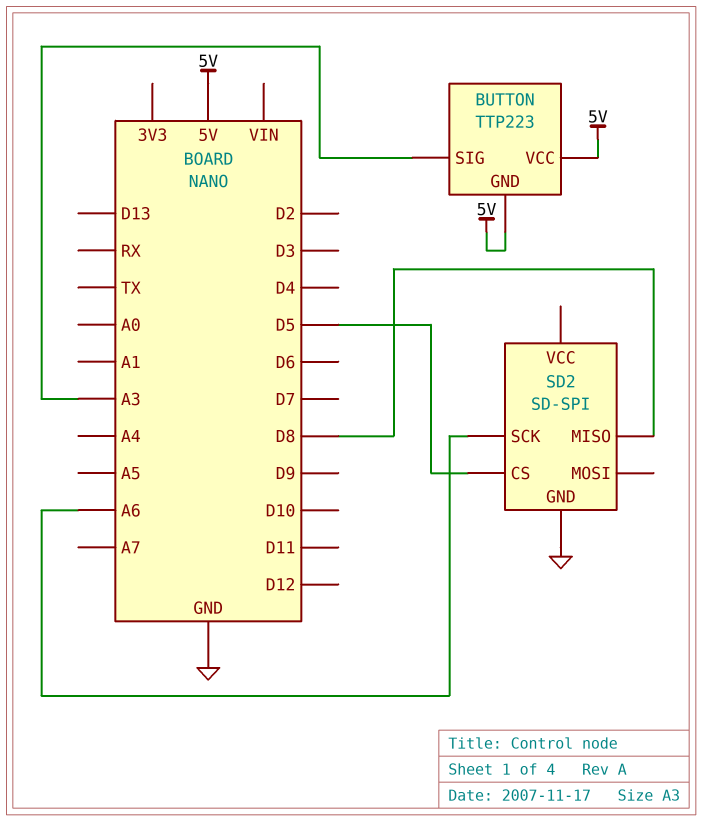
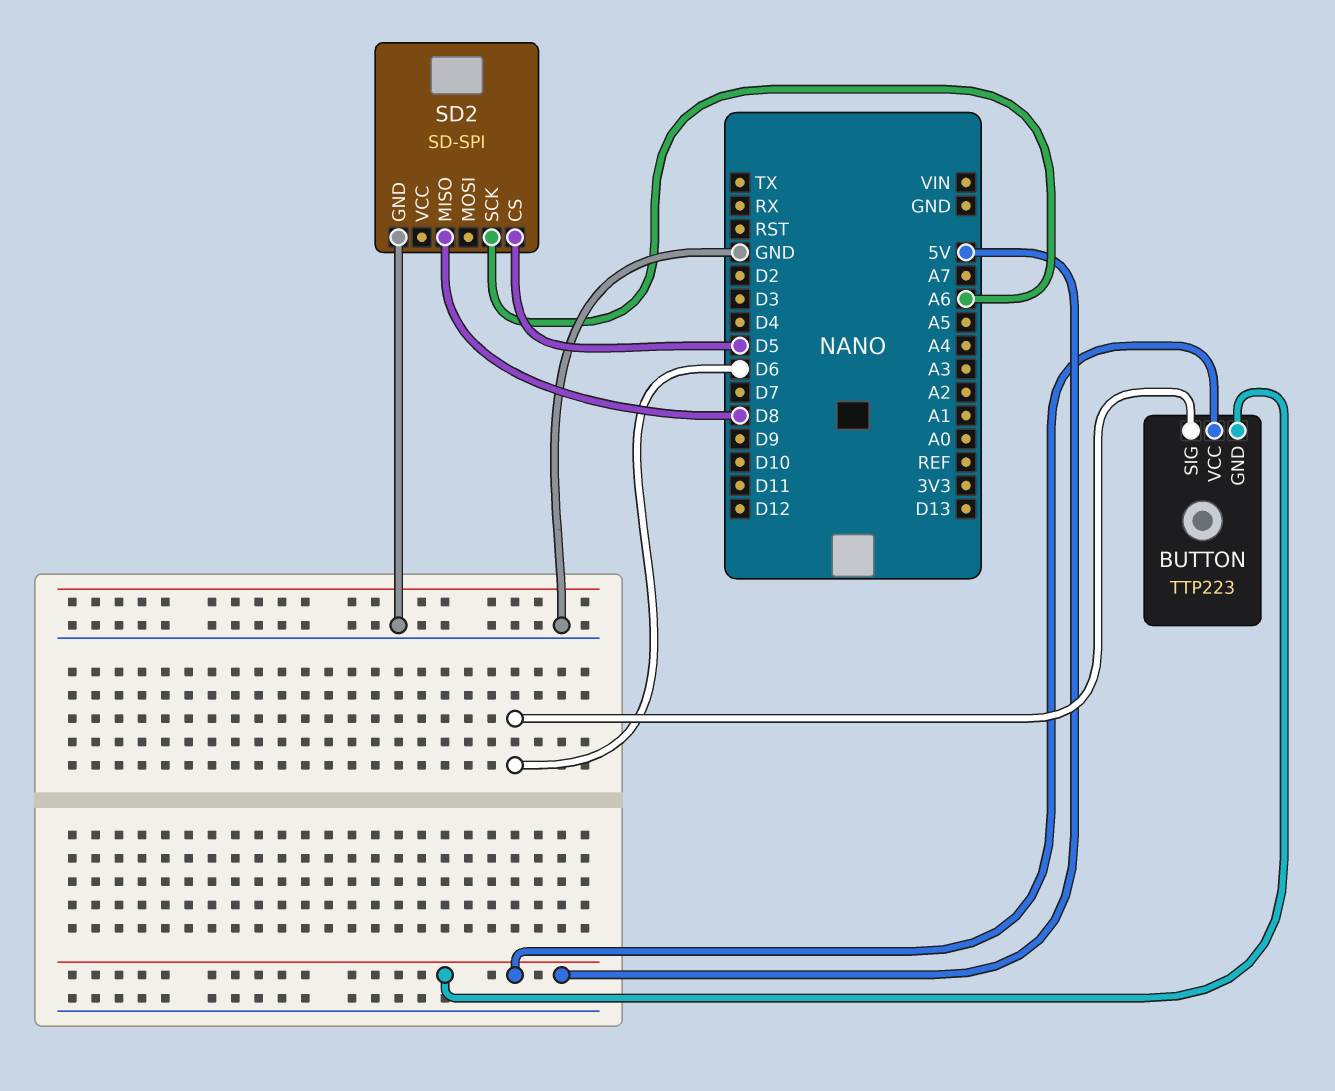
BUTTON pin SIG: A3 -> D6

